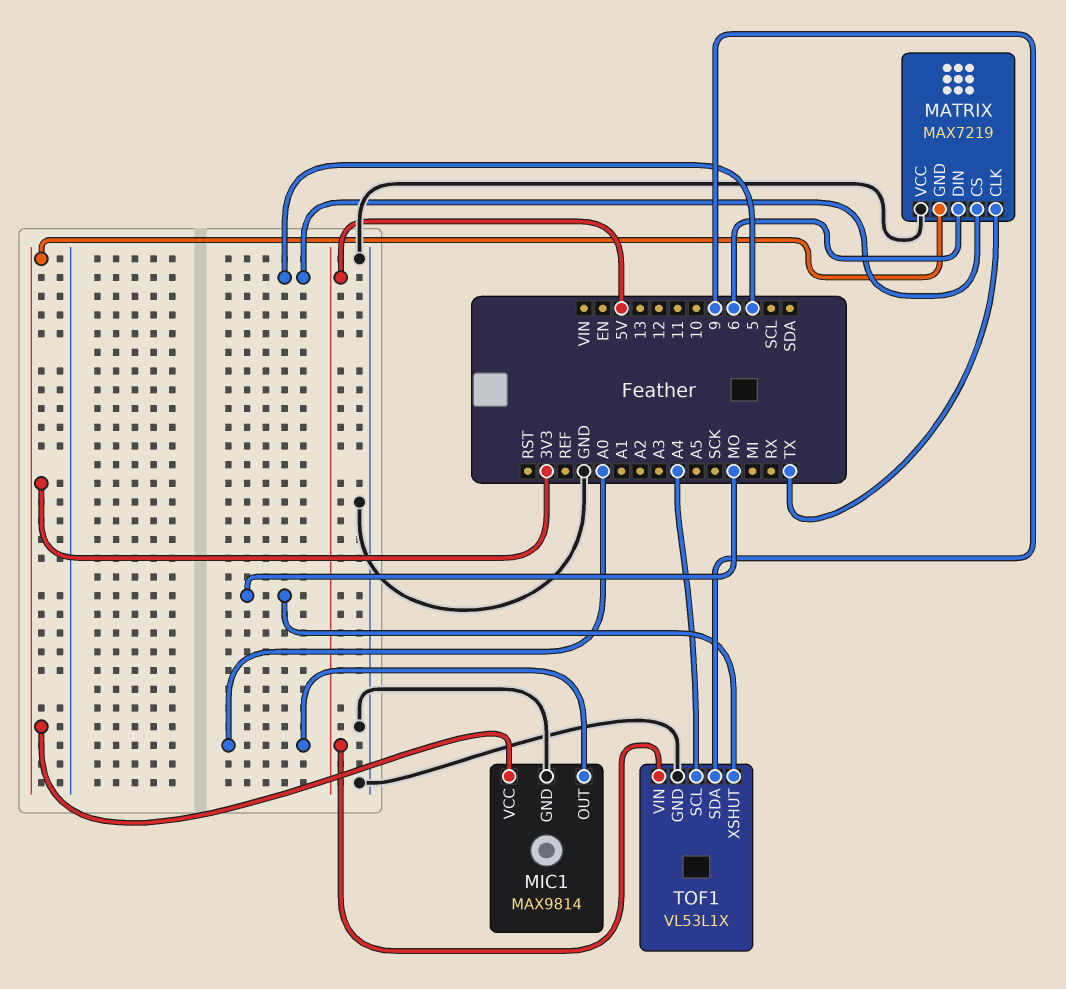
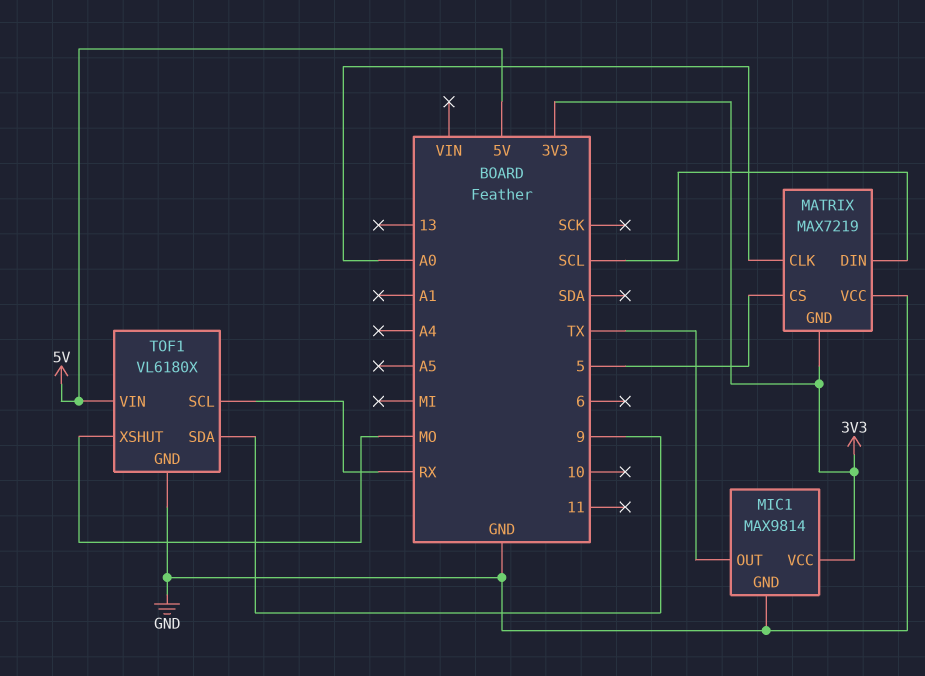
MATRIX pin CLK: TX -> A0
MATRIX pin DIN: 6 -> SCL
MIC1 pin OUT: A0 -> TX
TOF1: VL53L1X -> VL6180X
TOF1 pin SCL: A4 -> RX

